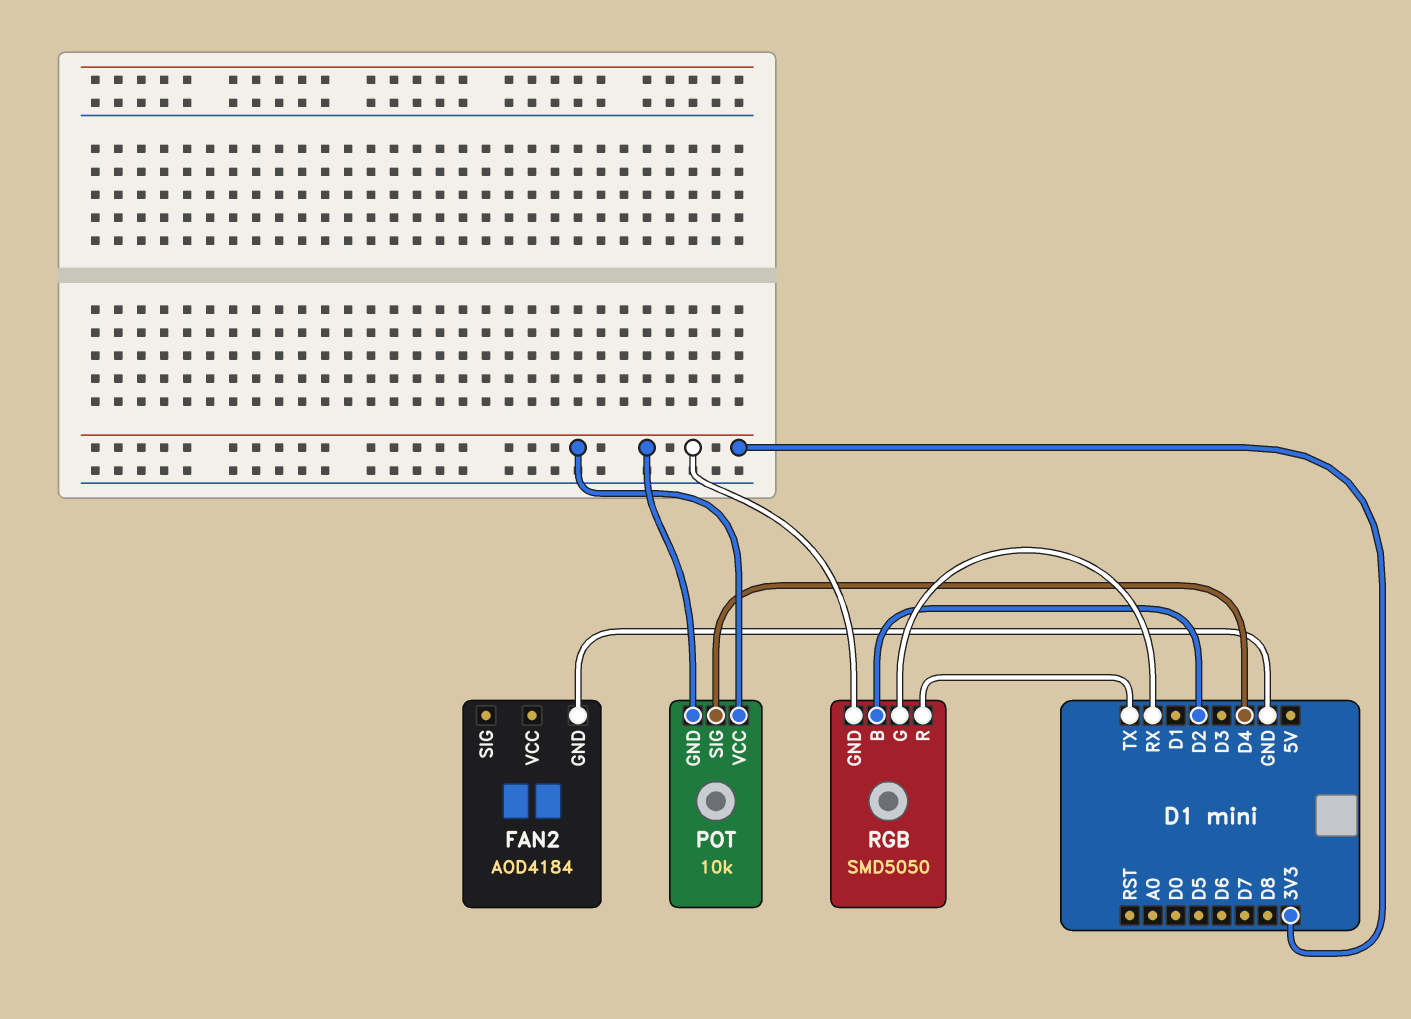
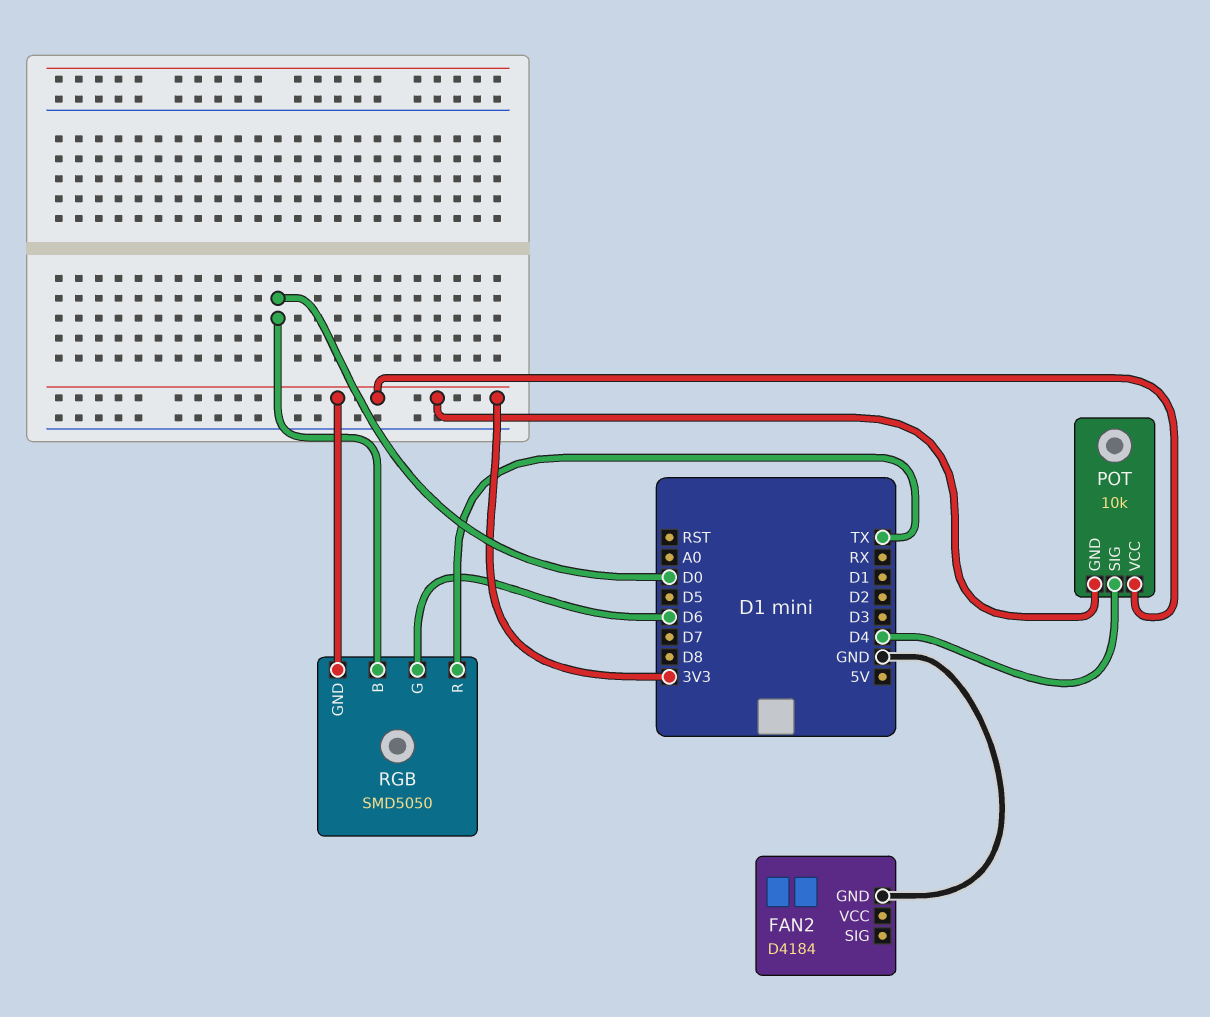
FAN2: AOD4184 -> D4184
RGB pin B: D2 -> D0
RGB pin G: RX -> D6

